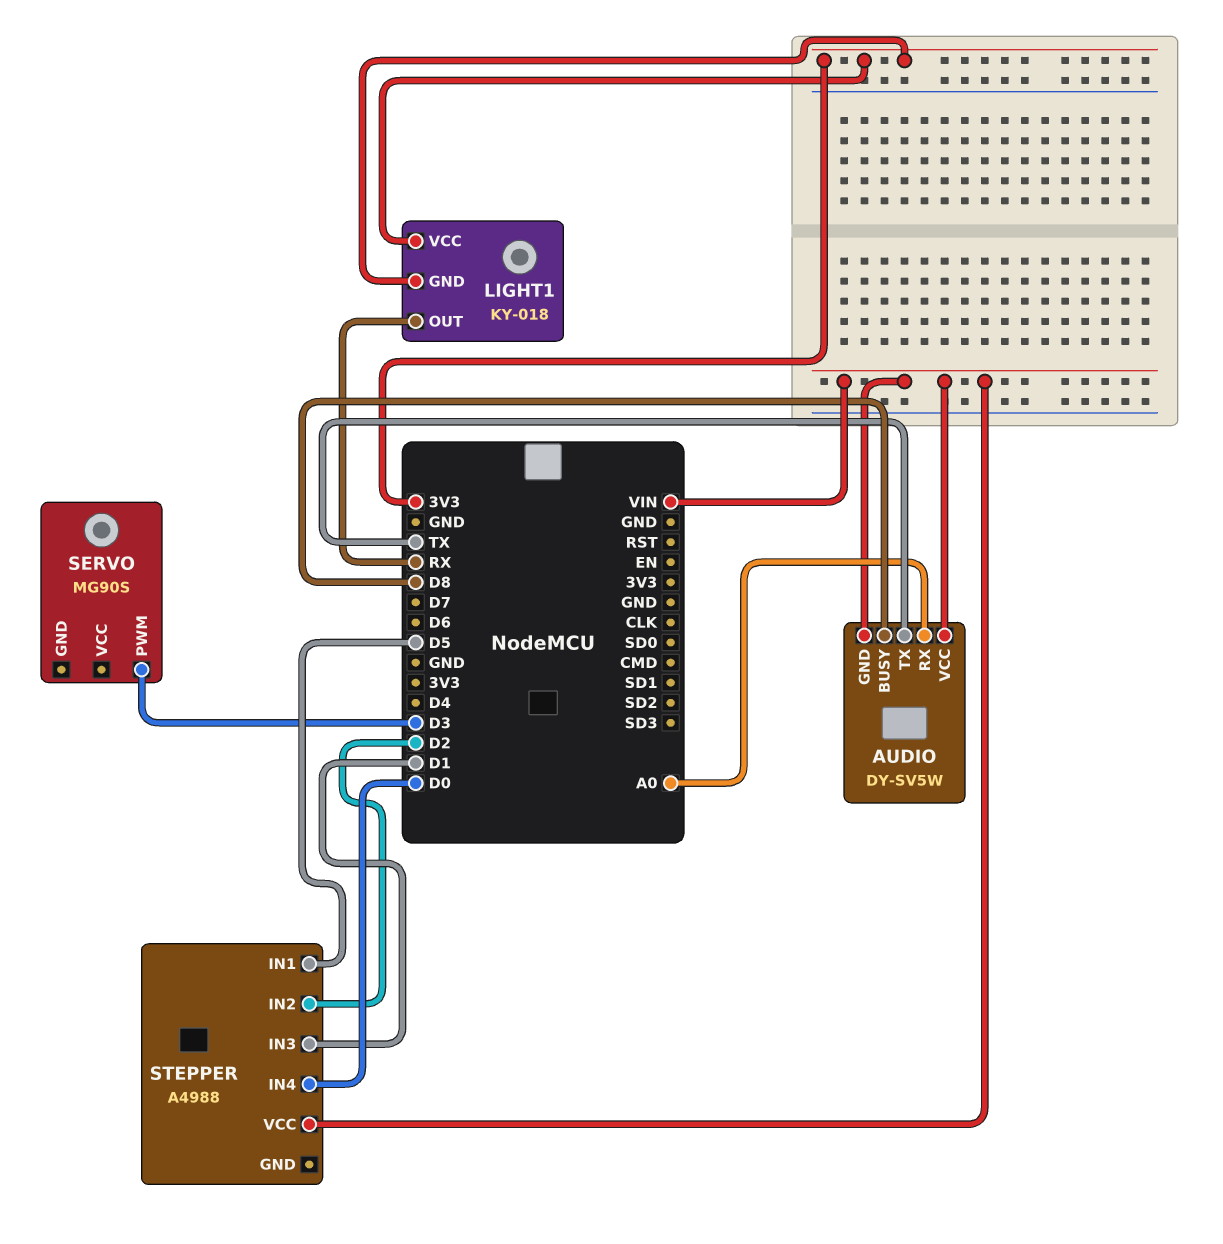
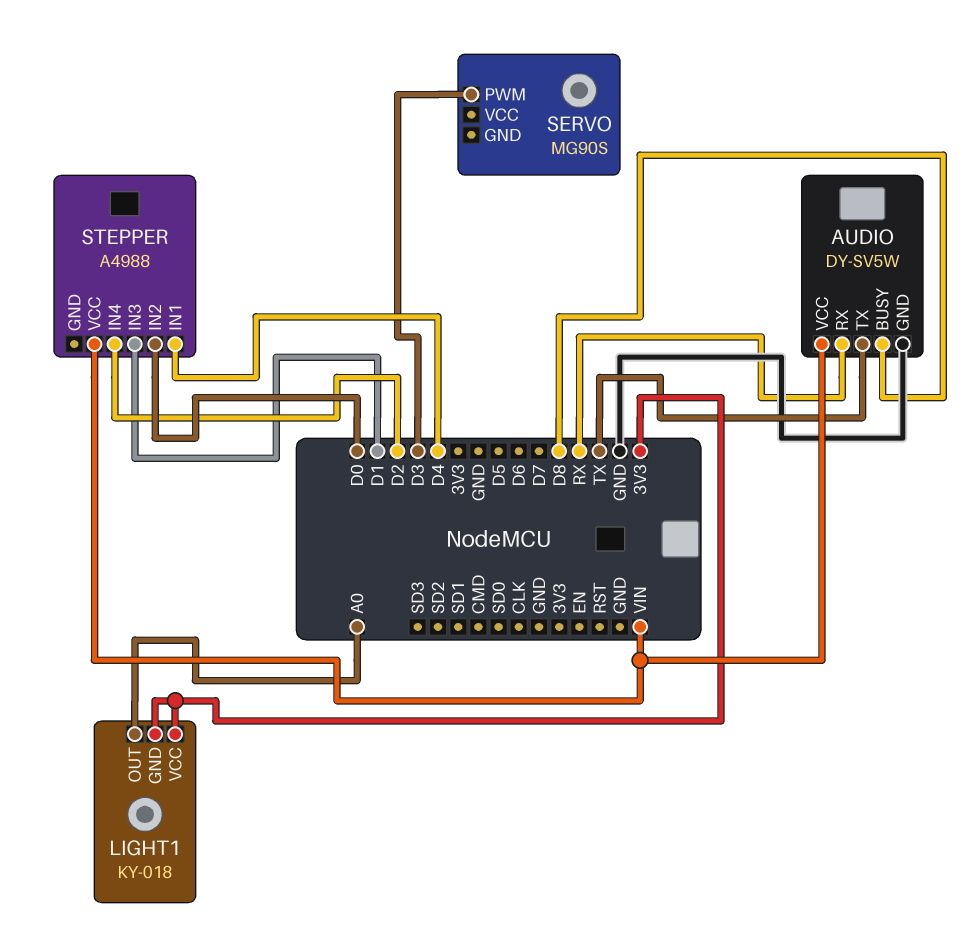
AUDIO pin GND: VIN -> GND
AUDIO pin RX: A0 -> RX
LIGHT1 pin OUT: RX -> A0
STEPPER pin IN1: D5 -> D4
STEPPER pin IN2: D2 -> D0
STEPPER pin IN4: D0 -> D2

